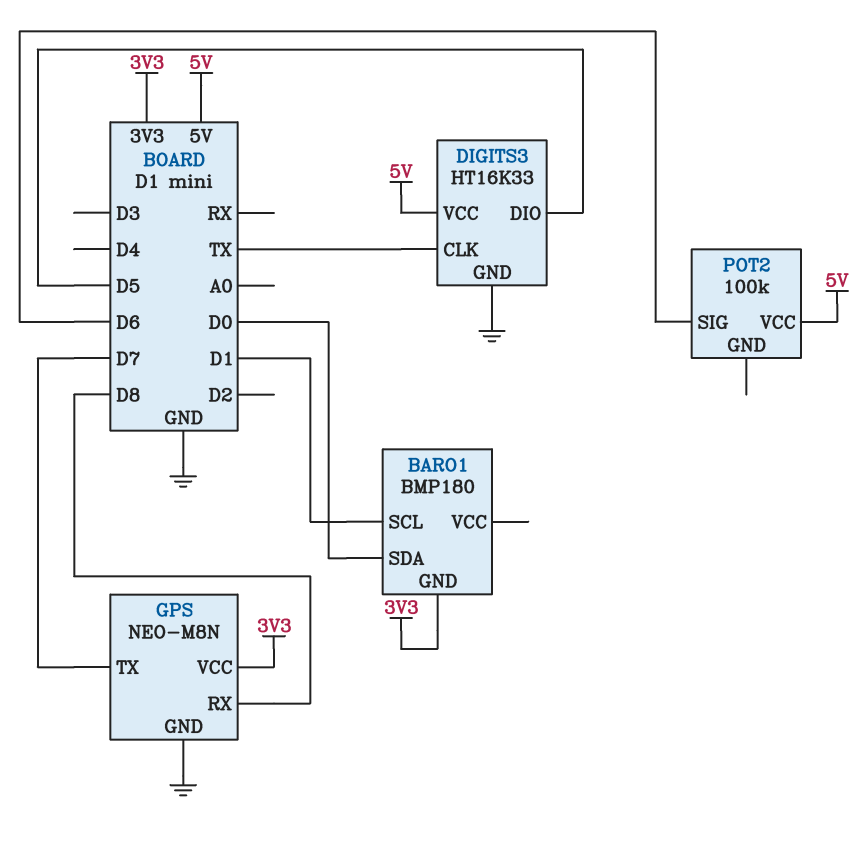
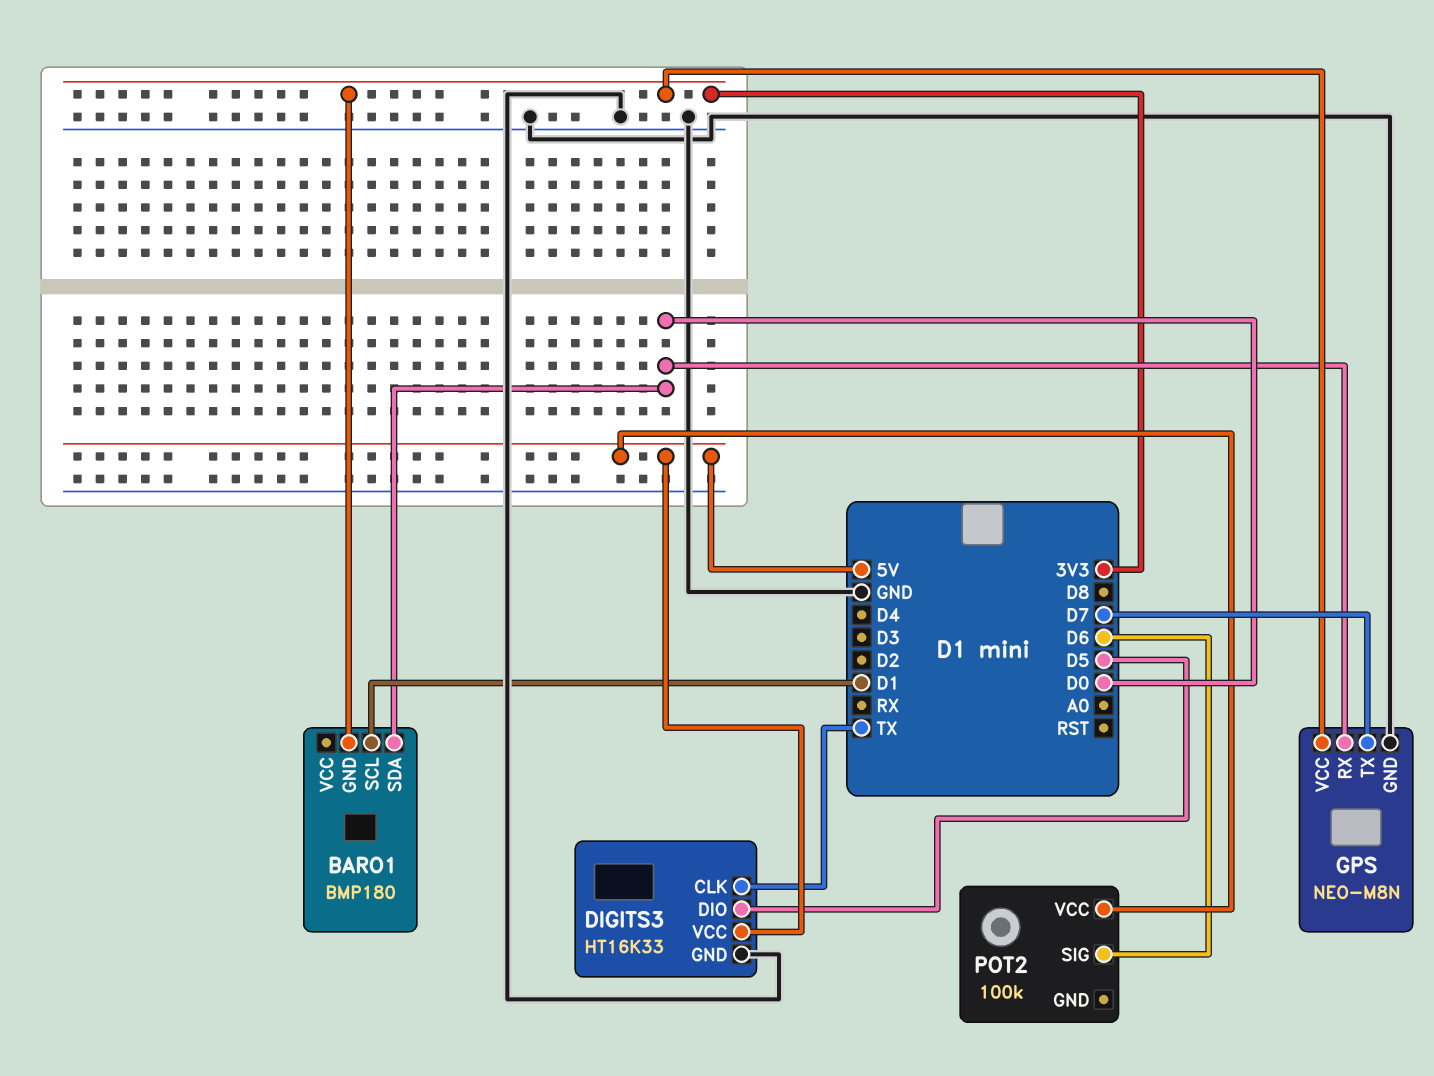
GPS pin RX: D8 -> D0

